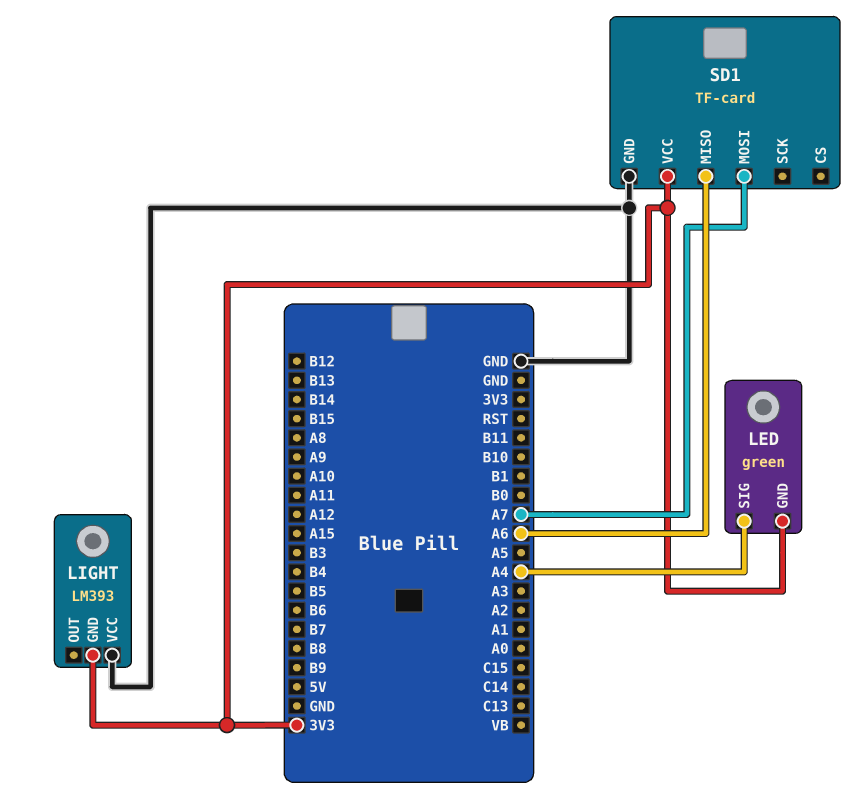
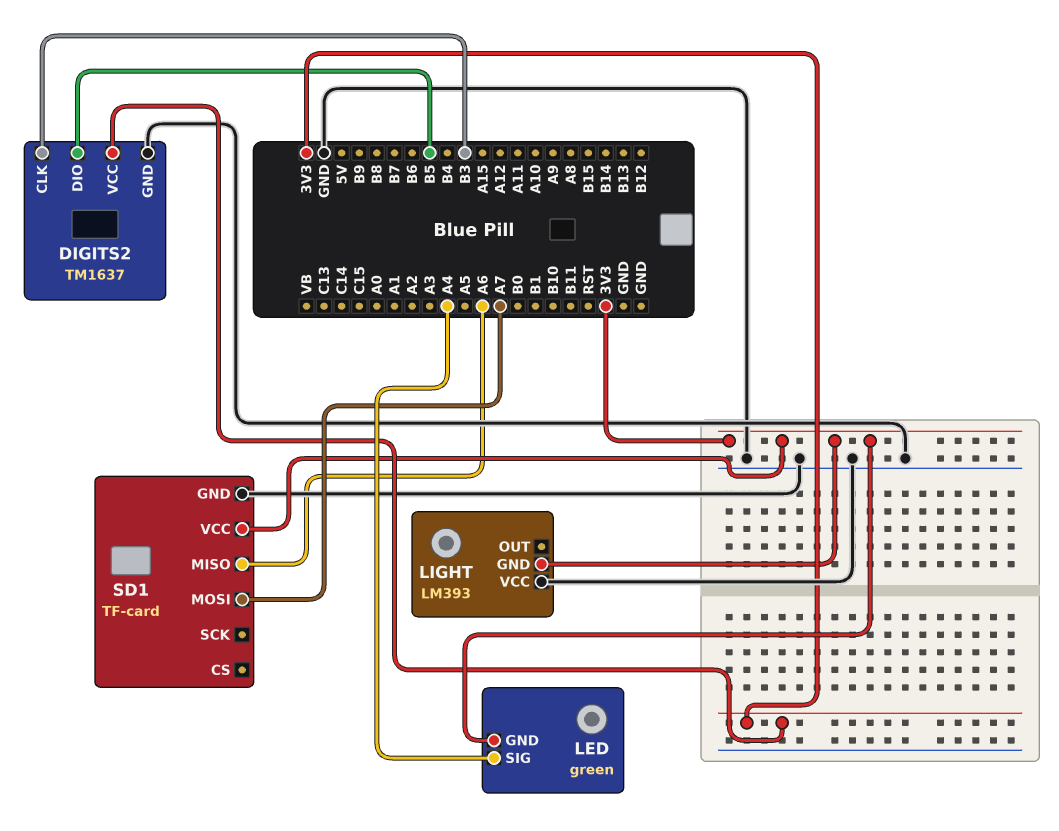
DIGITS2: none -> TM1637
DIGITS2 pin CLK: none -> B3
DIGITS2 pin DIO: none -> B5
DIGITS2 pin GND: none -> GND
DIGITS2 pin VCC: none -> 3V3

